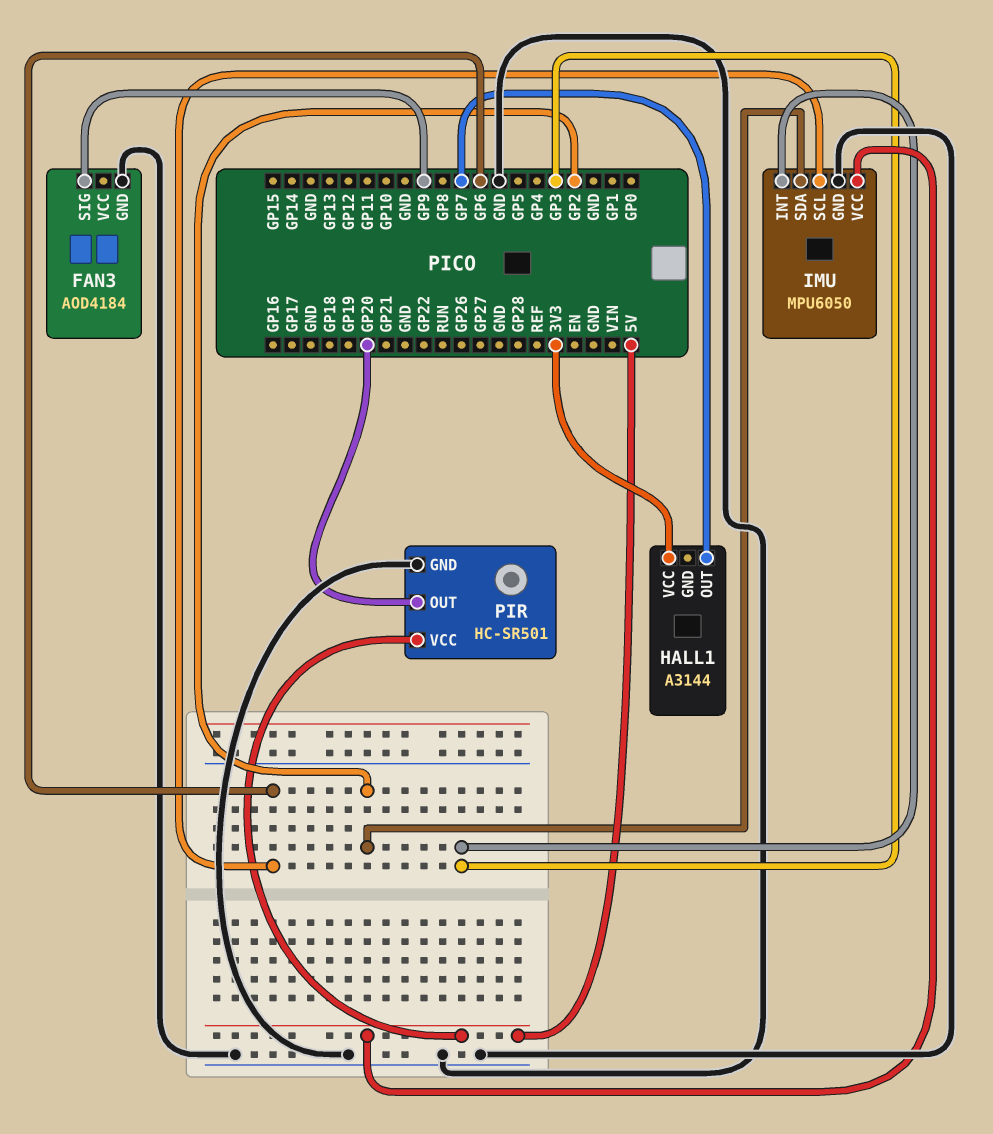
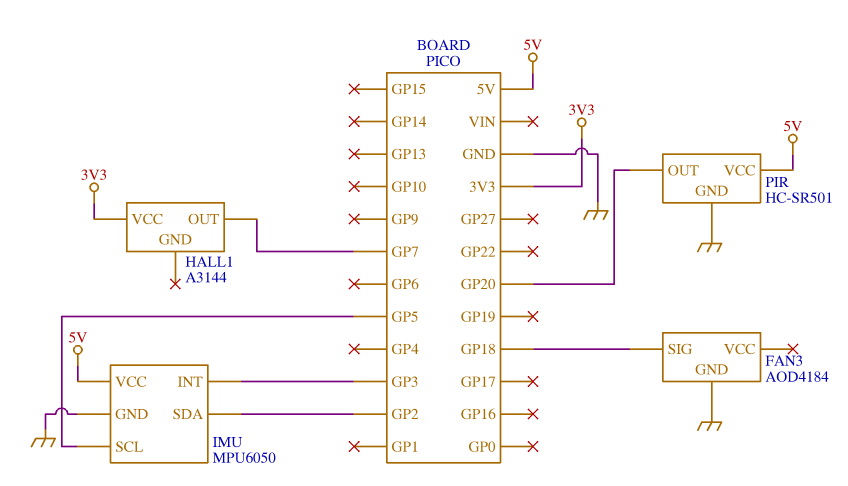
FAN3 pin SIG: GP9 -> GP18
IMU pin SCL: GP6 -> GP5

